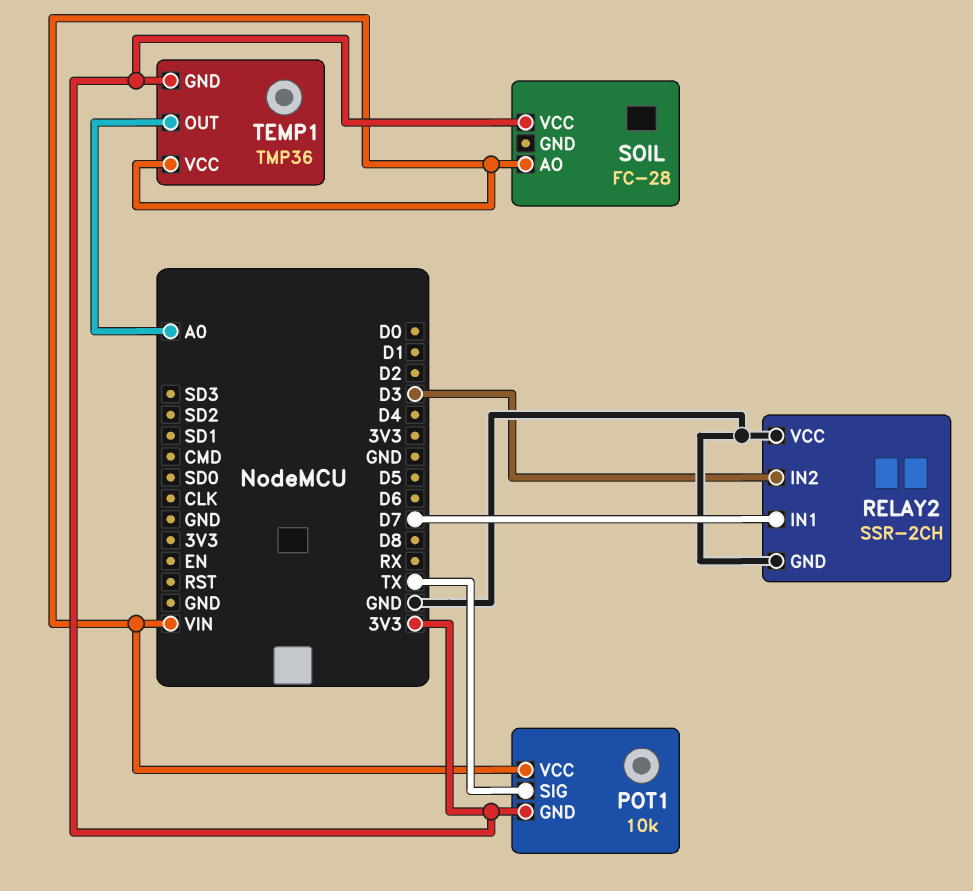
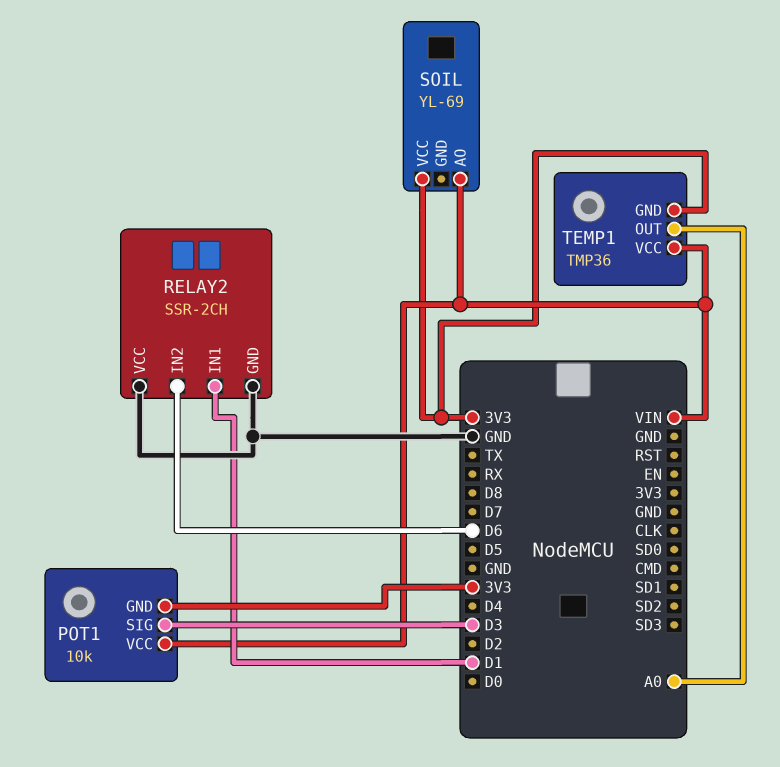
POT1 pin SIG: TX -> D3
RELAY2 pin IN1: D7 -> D1
RELAY2 pin IN2: D3 -> D6
SOIL: FC-28 -> YL-69

